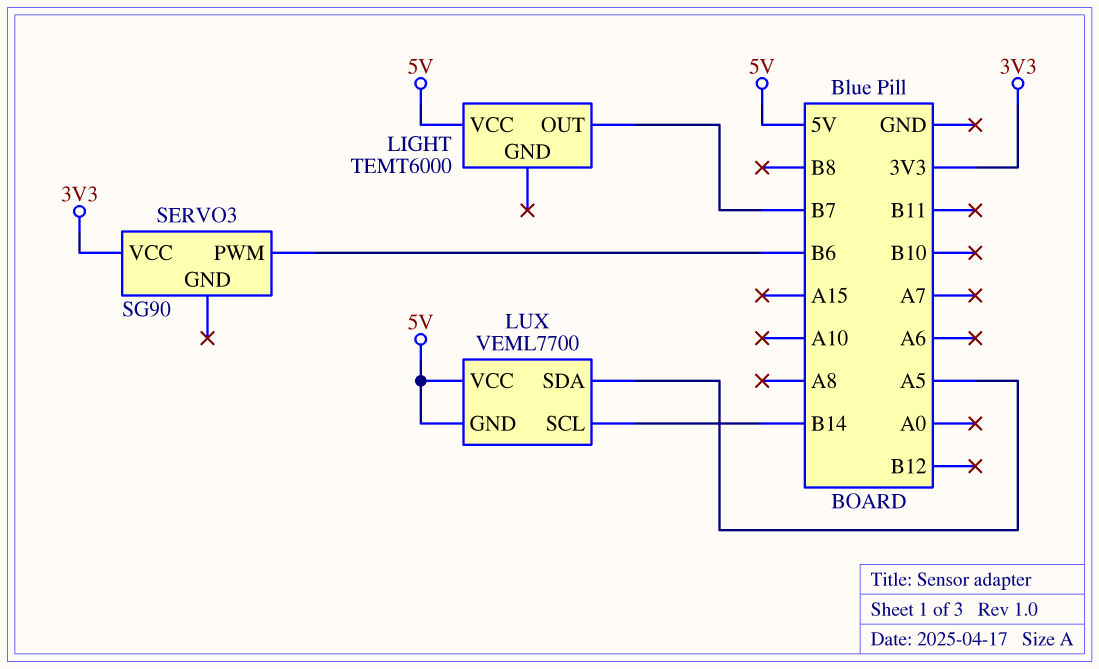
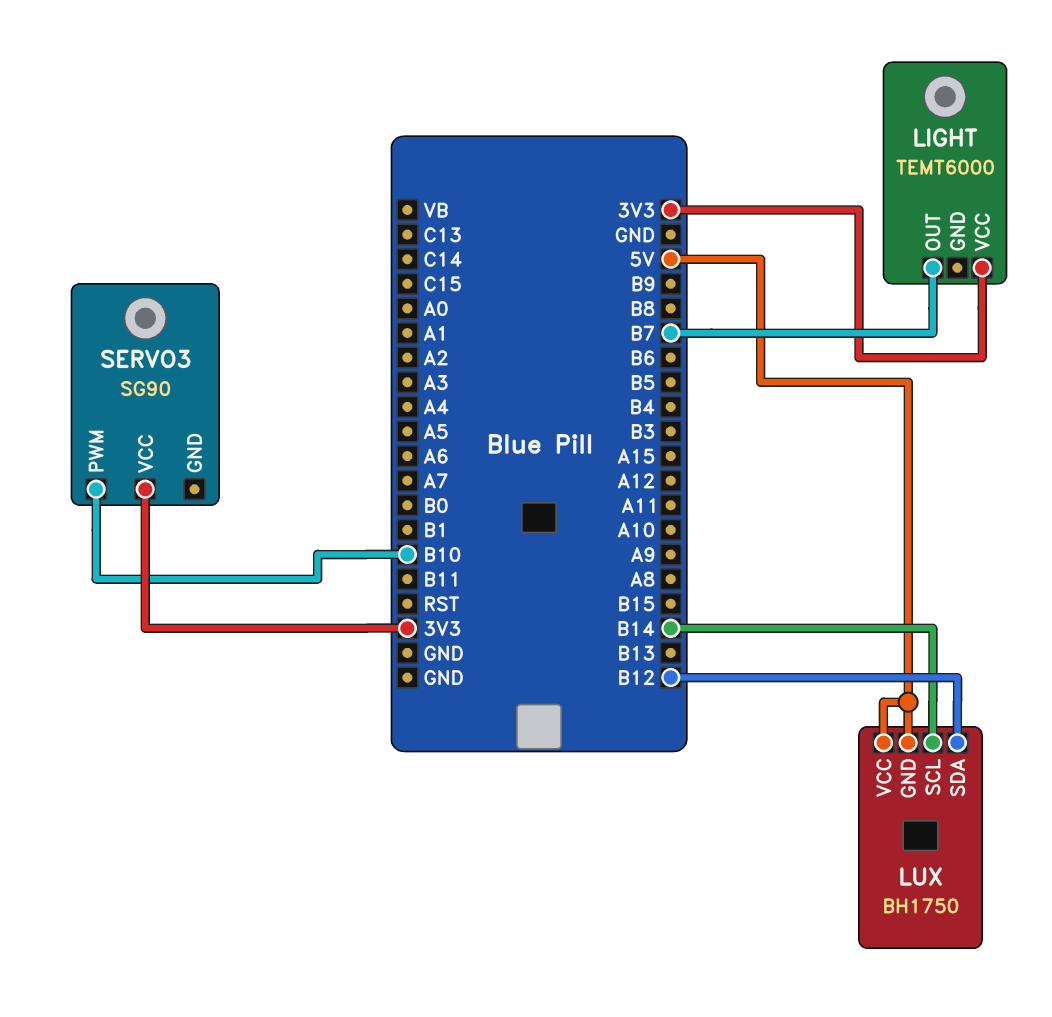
LIGHT pin VCC: 5V -> 3V3
LUX: VEML7700 -> BH1750
LUX pin SDA: A5 -> B12
SERVO3 pin PWM: B6 -> B10

